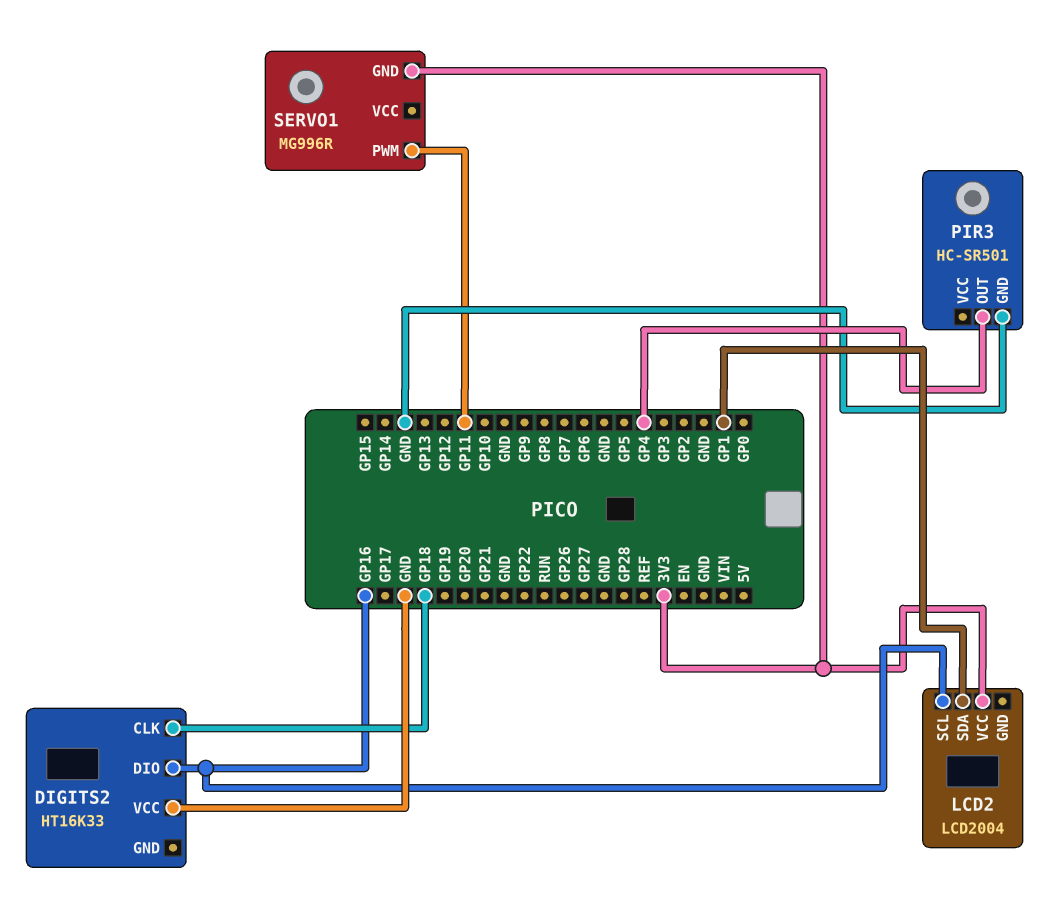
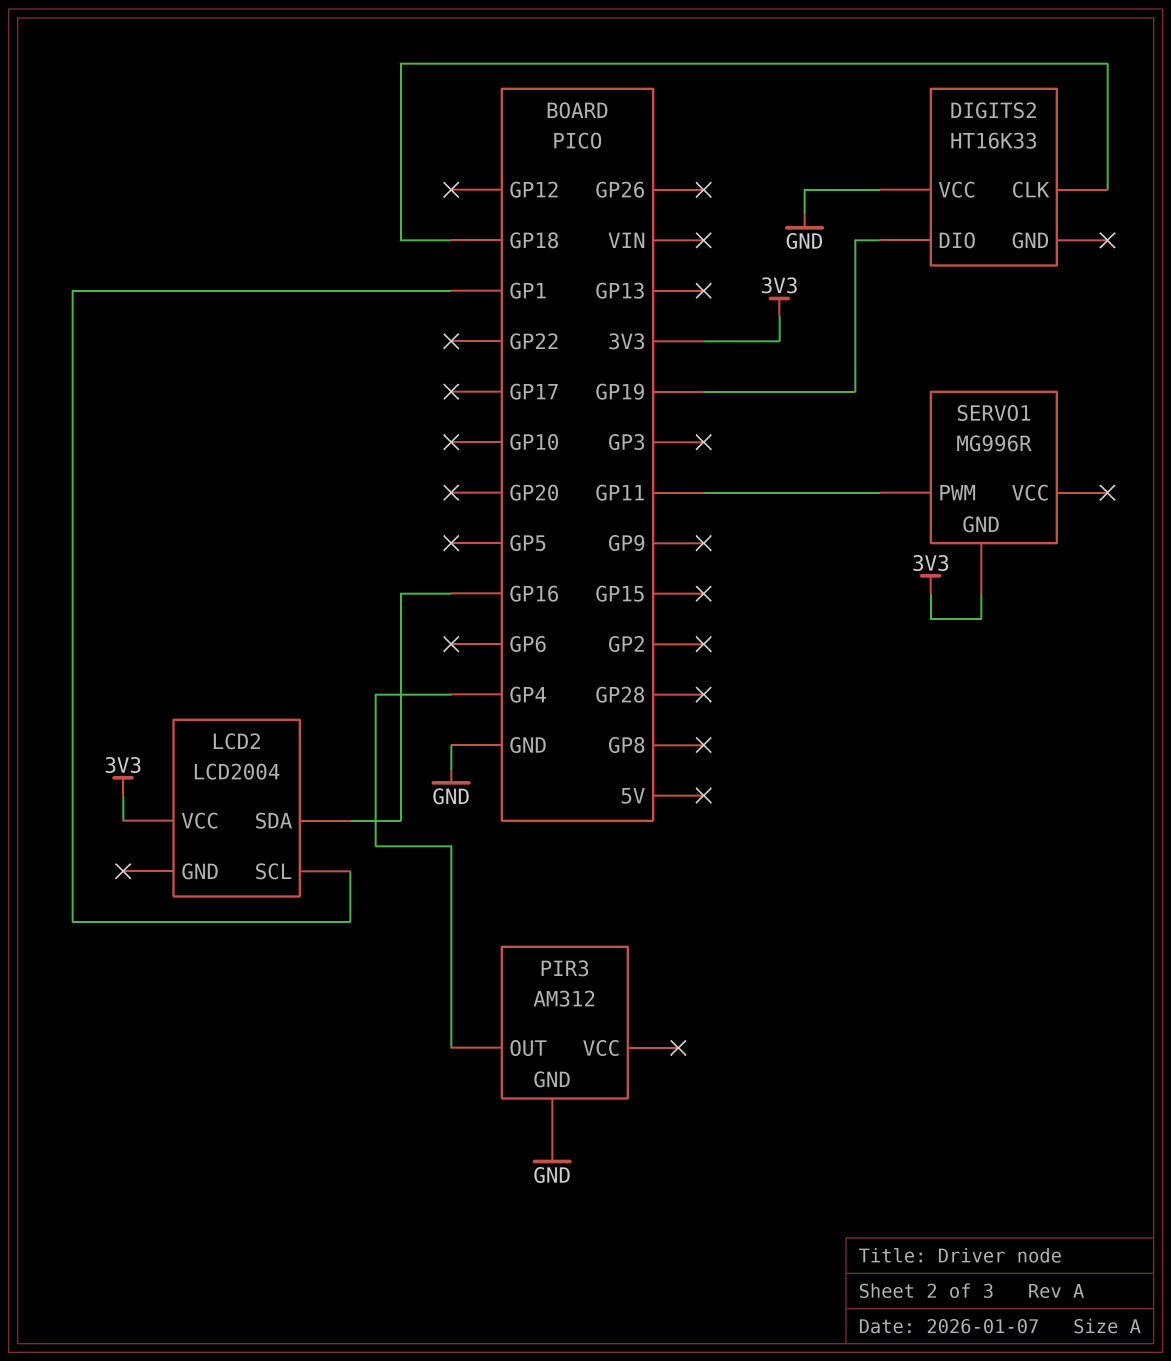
DIGITS2 pin DIO: GP16 -> GP19
LCD2 pin SCL: GP16 -> GP1
LCD2 pin SDA: GP1 -> GP16
PIR3: HC-SR501 -> AM312

